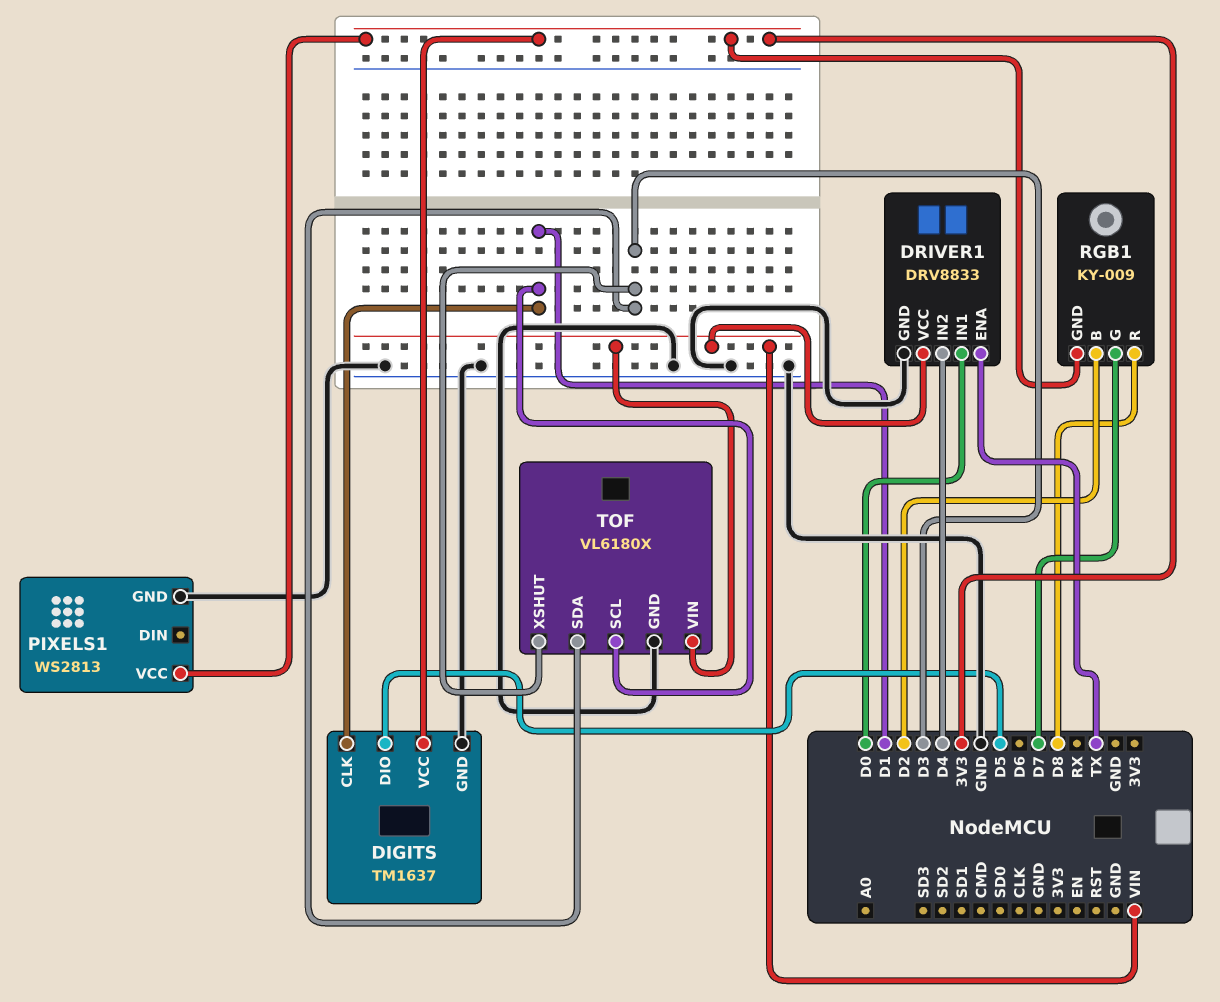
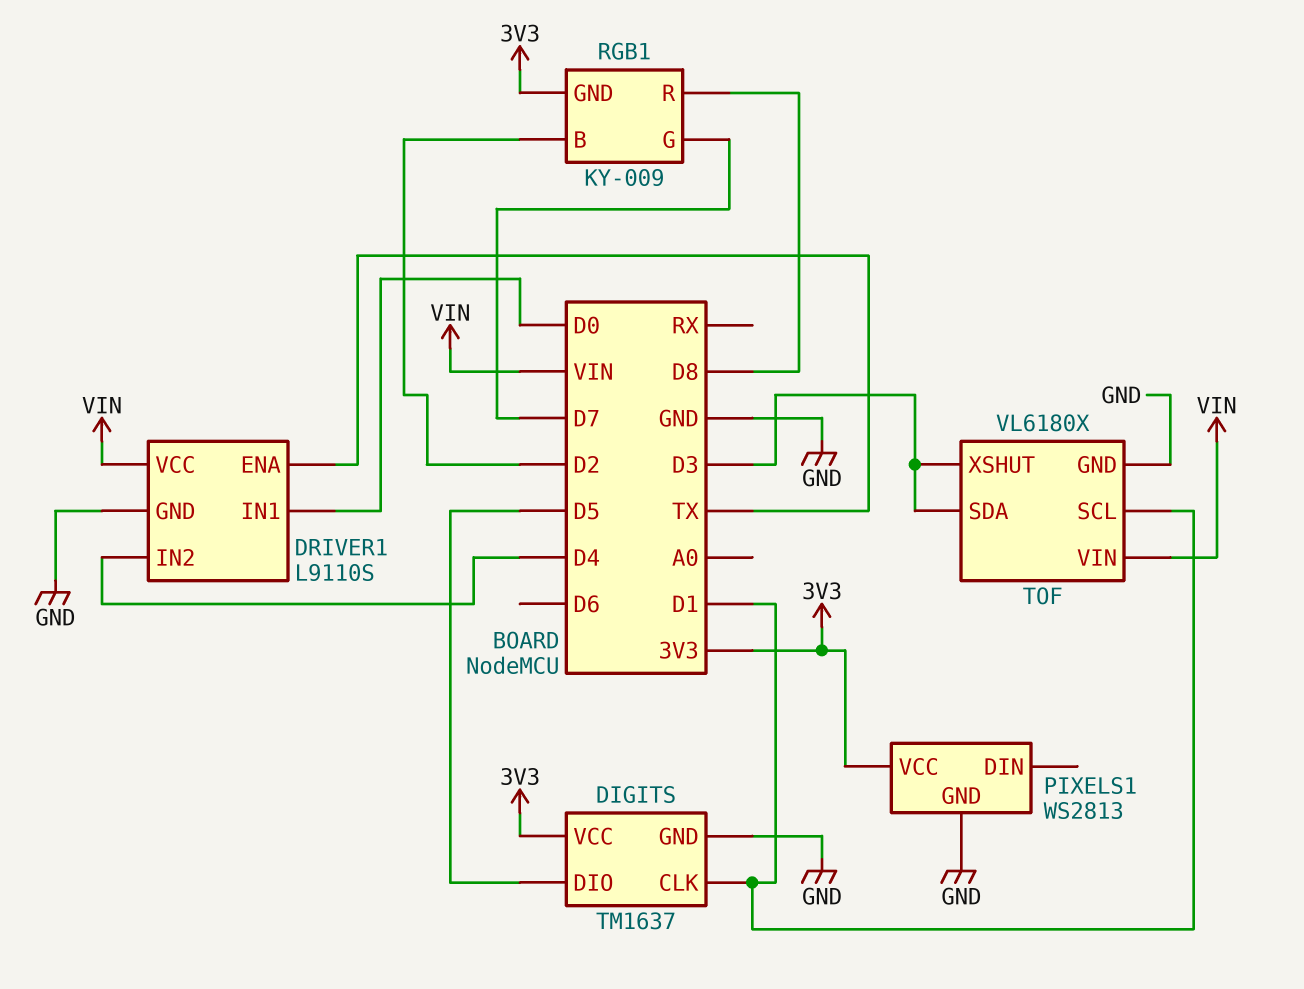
DRIVER1: DRV8833 -> L9110S

